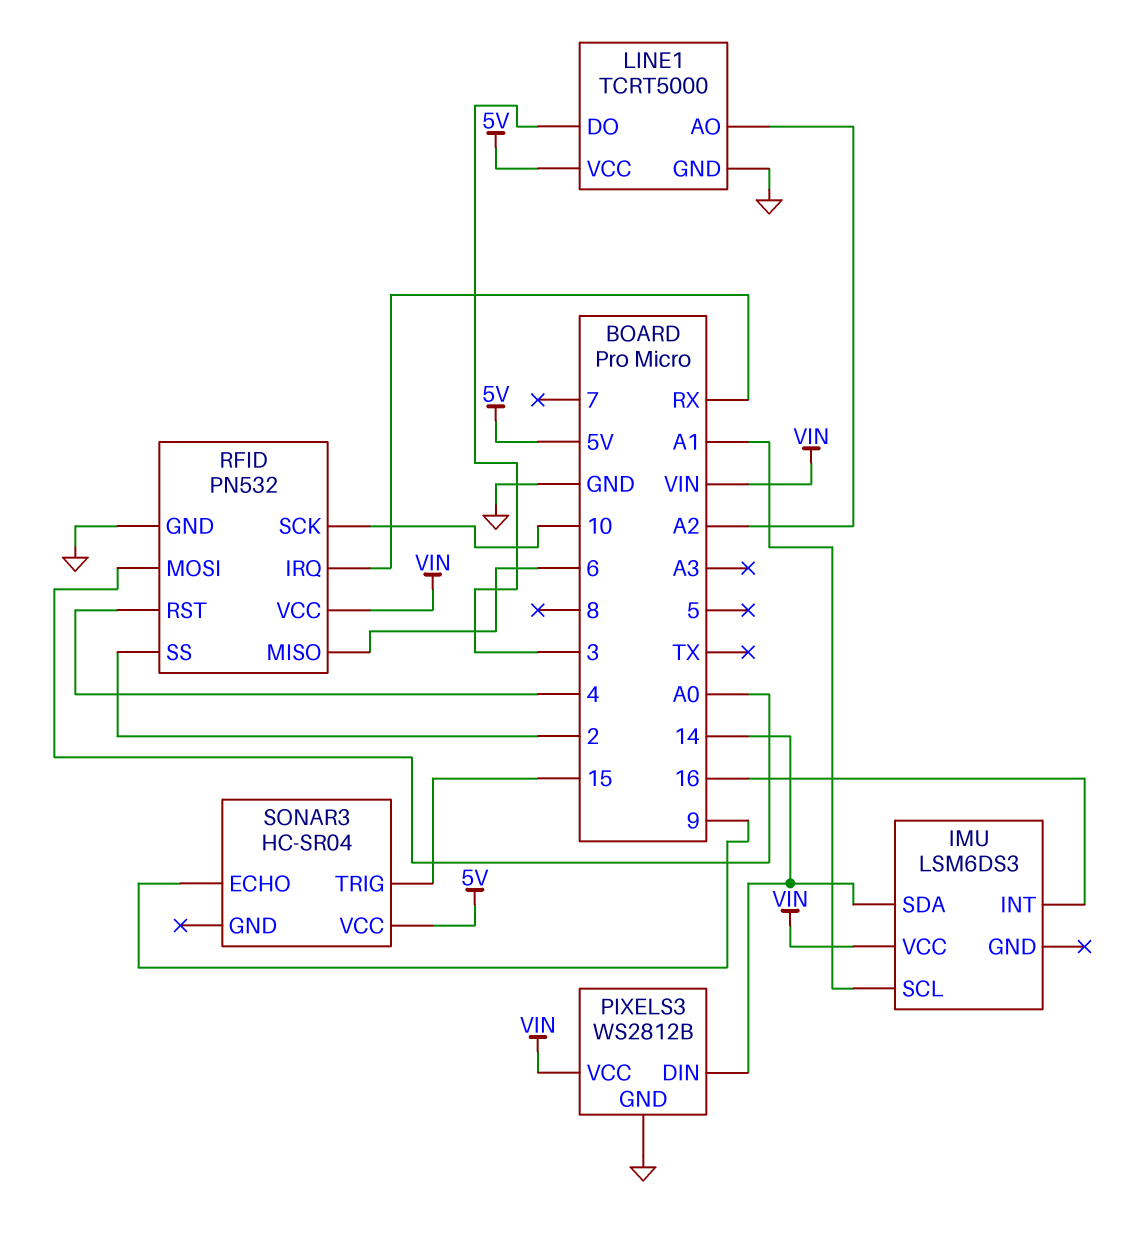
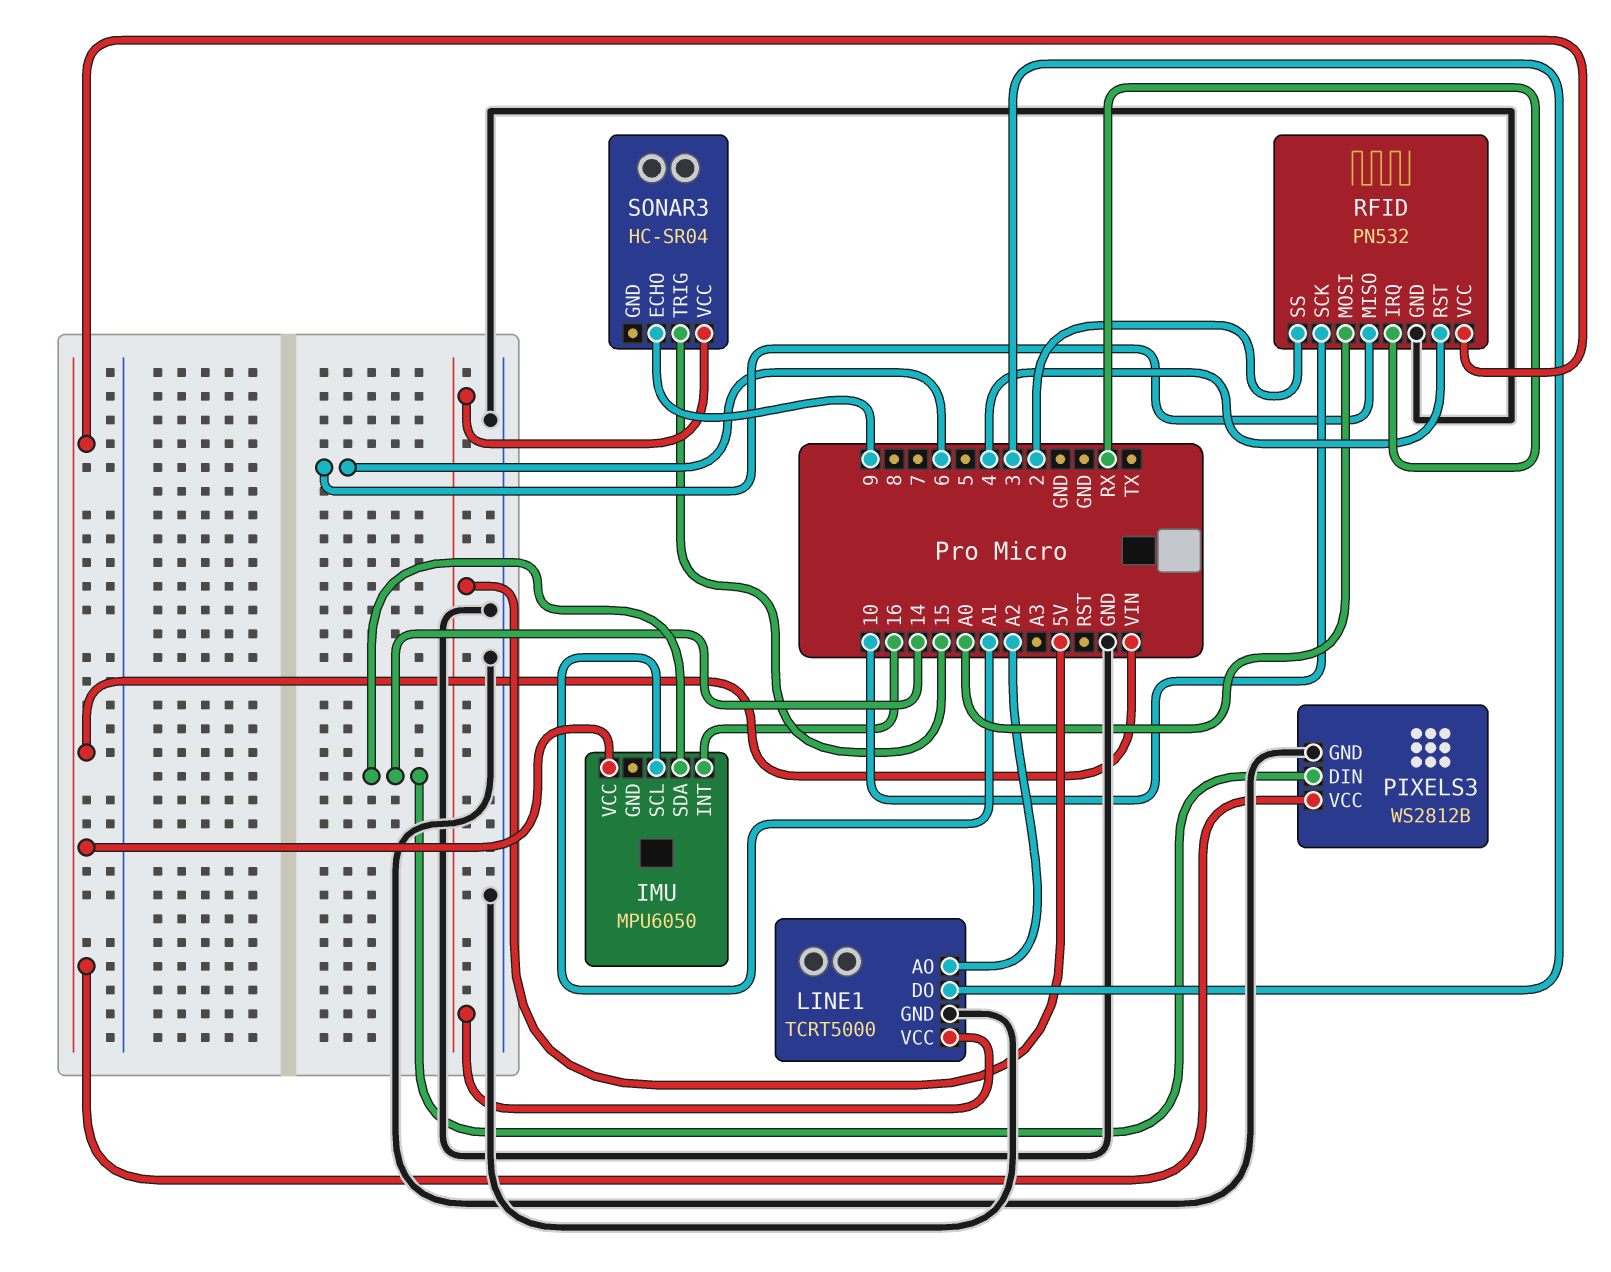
IMU: LSM6DS3 -> MPU6050

